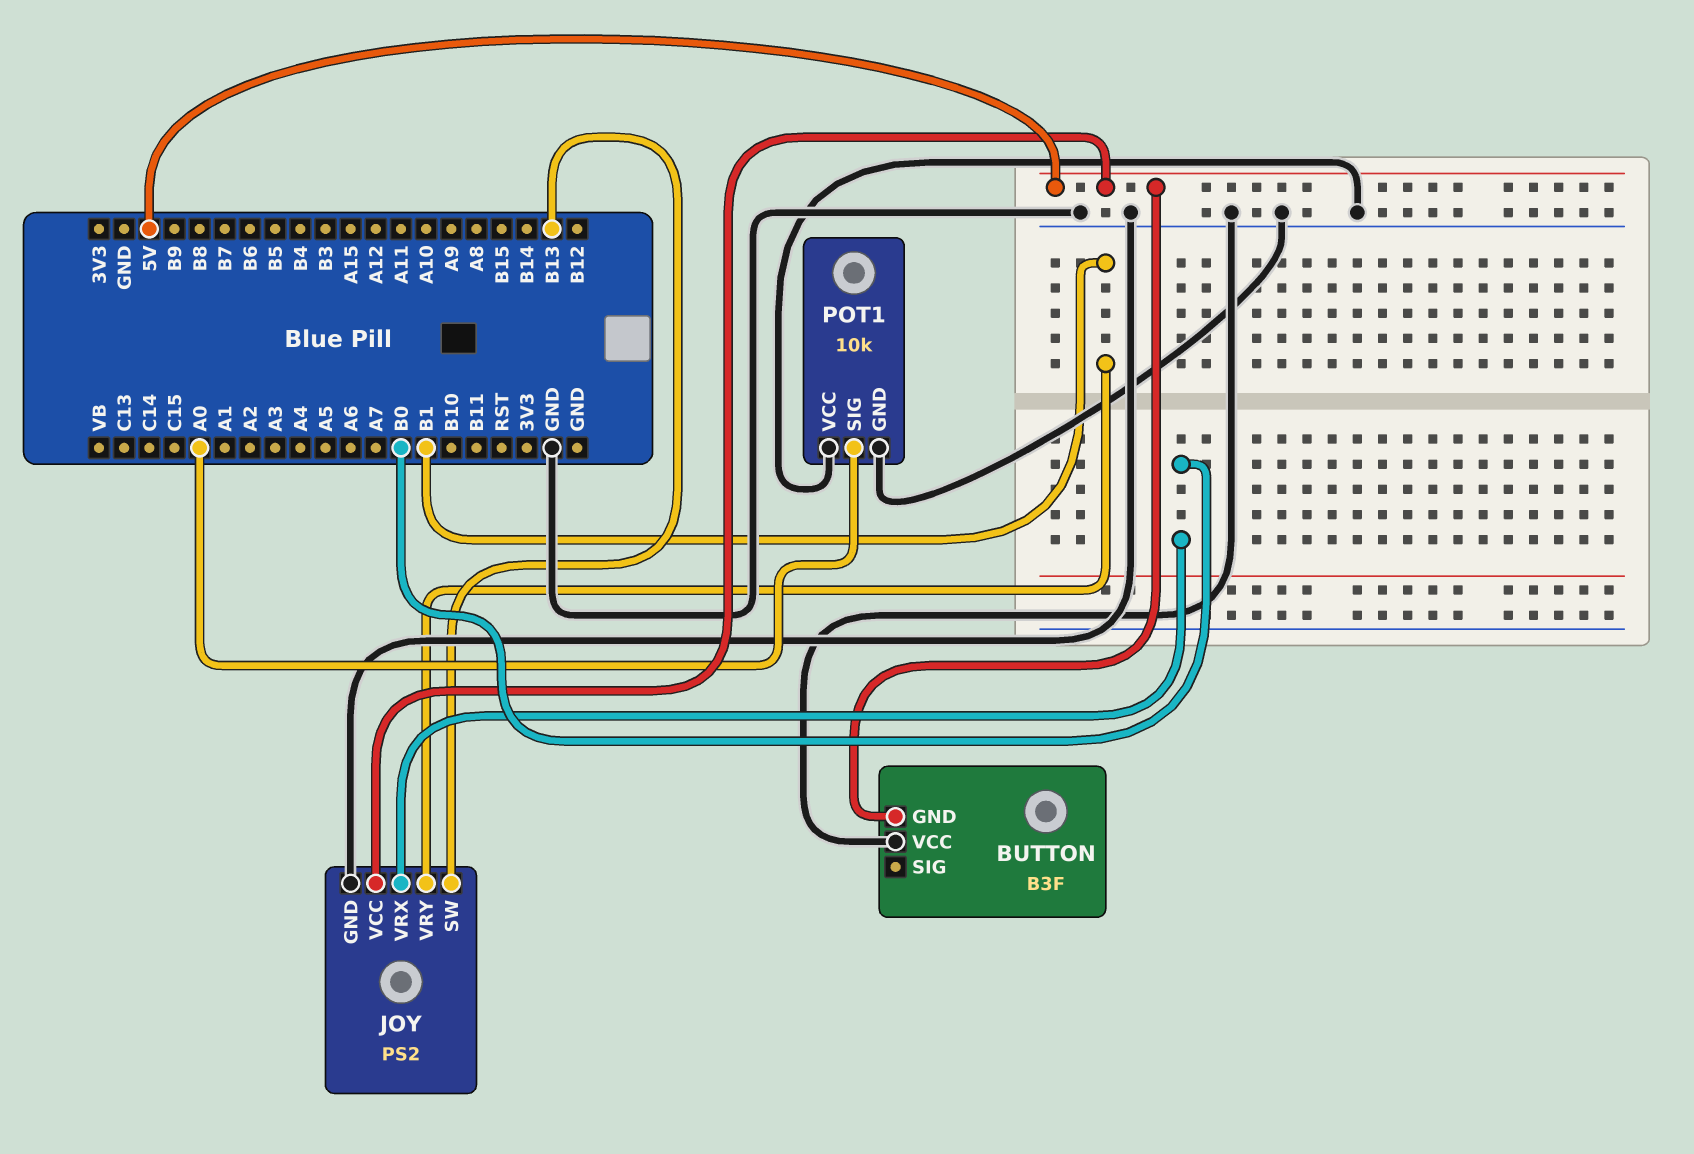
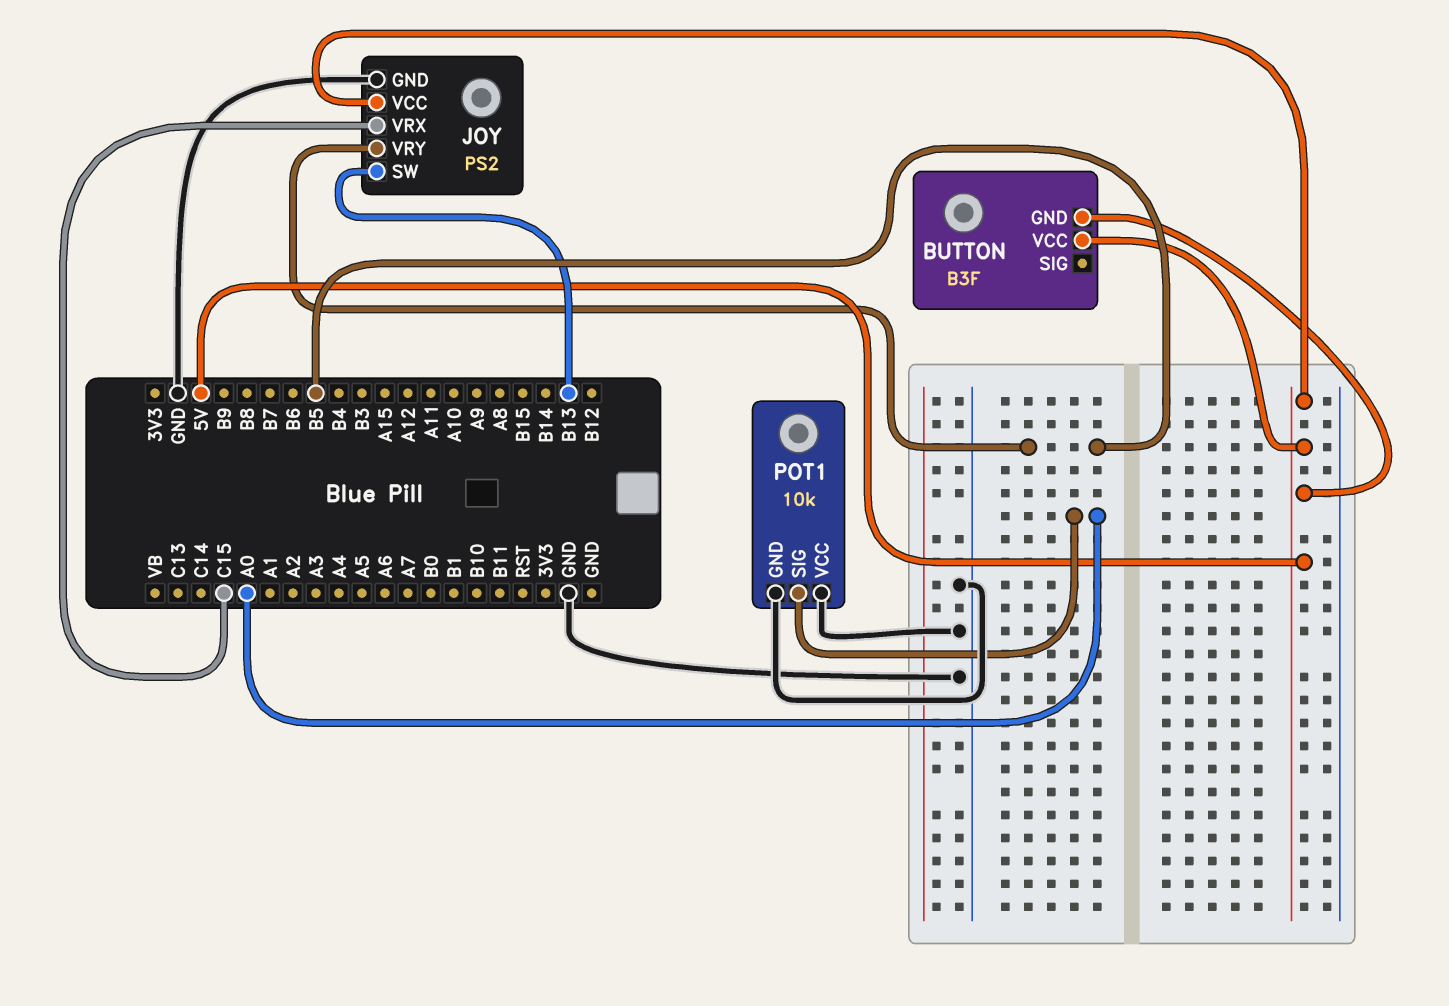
BUTTON pin VCC: GND -> 5V
JOY pin VRX: B0 -> C15
JOY pin VRY: B1 -> B5

